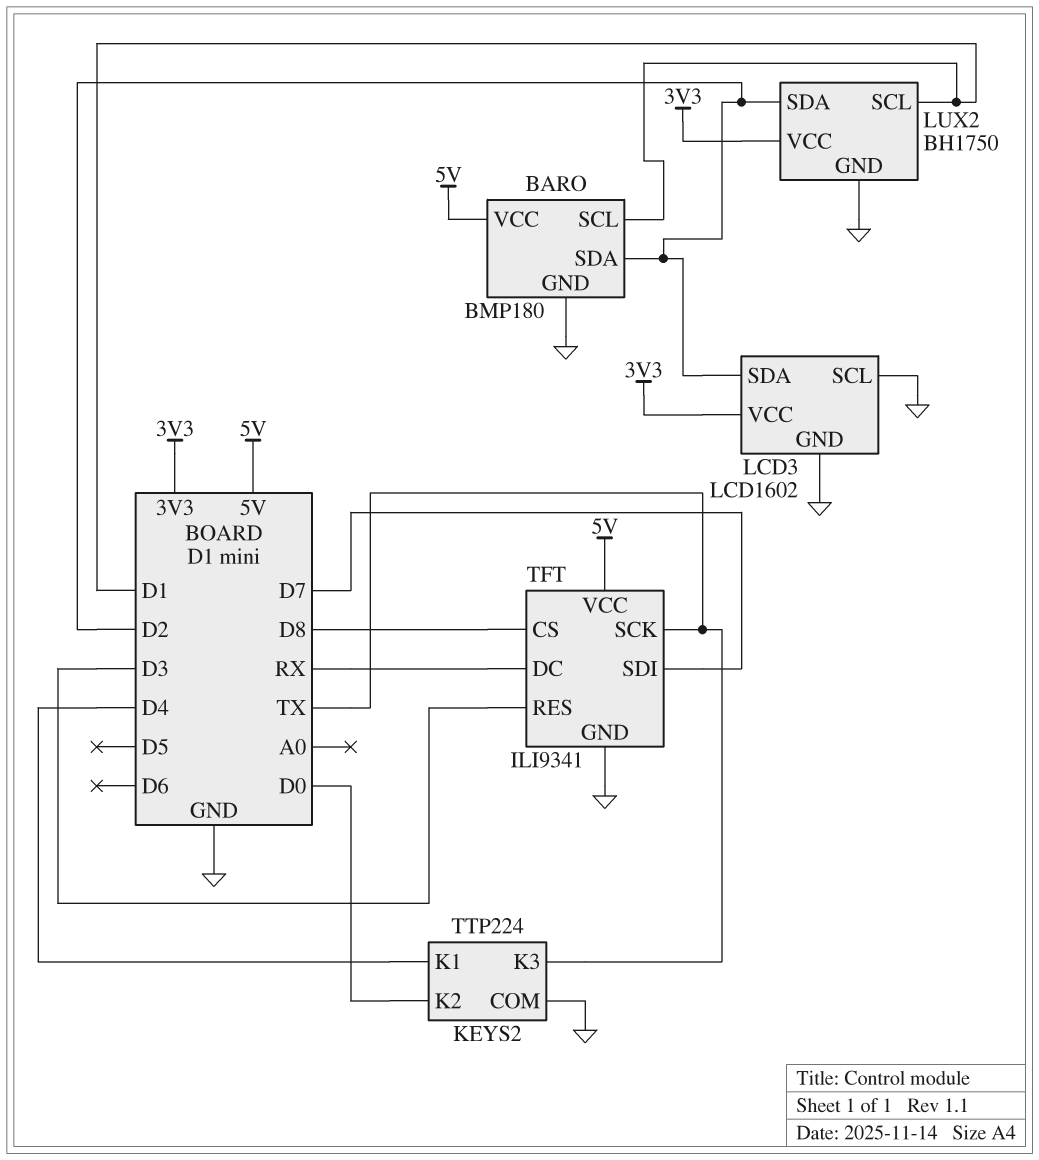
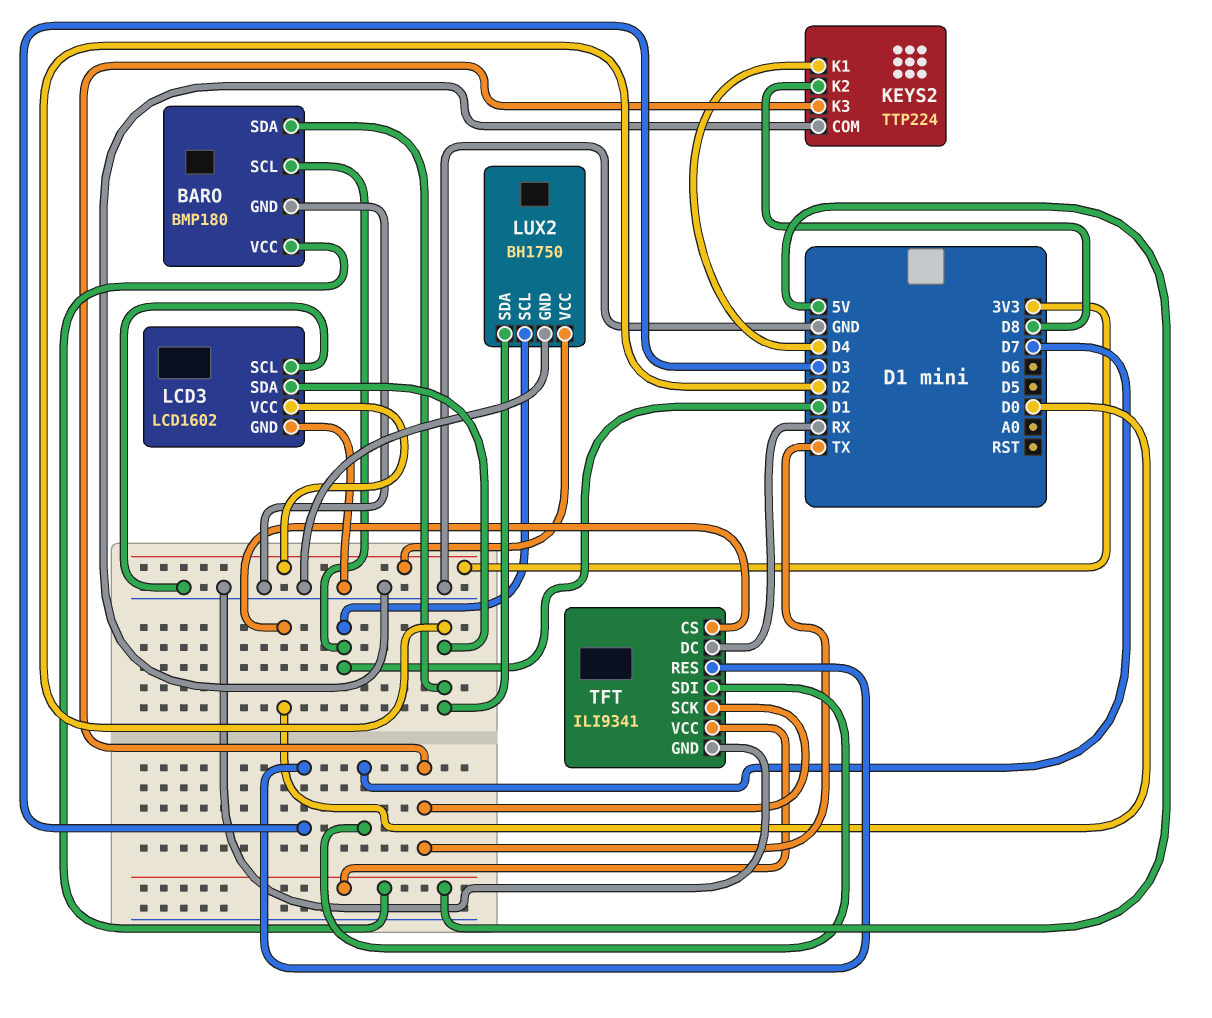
KEYS2 pin K2: D0 -> D8
TFT pin CS: D8 -> D0

